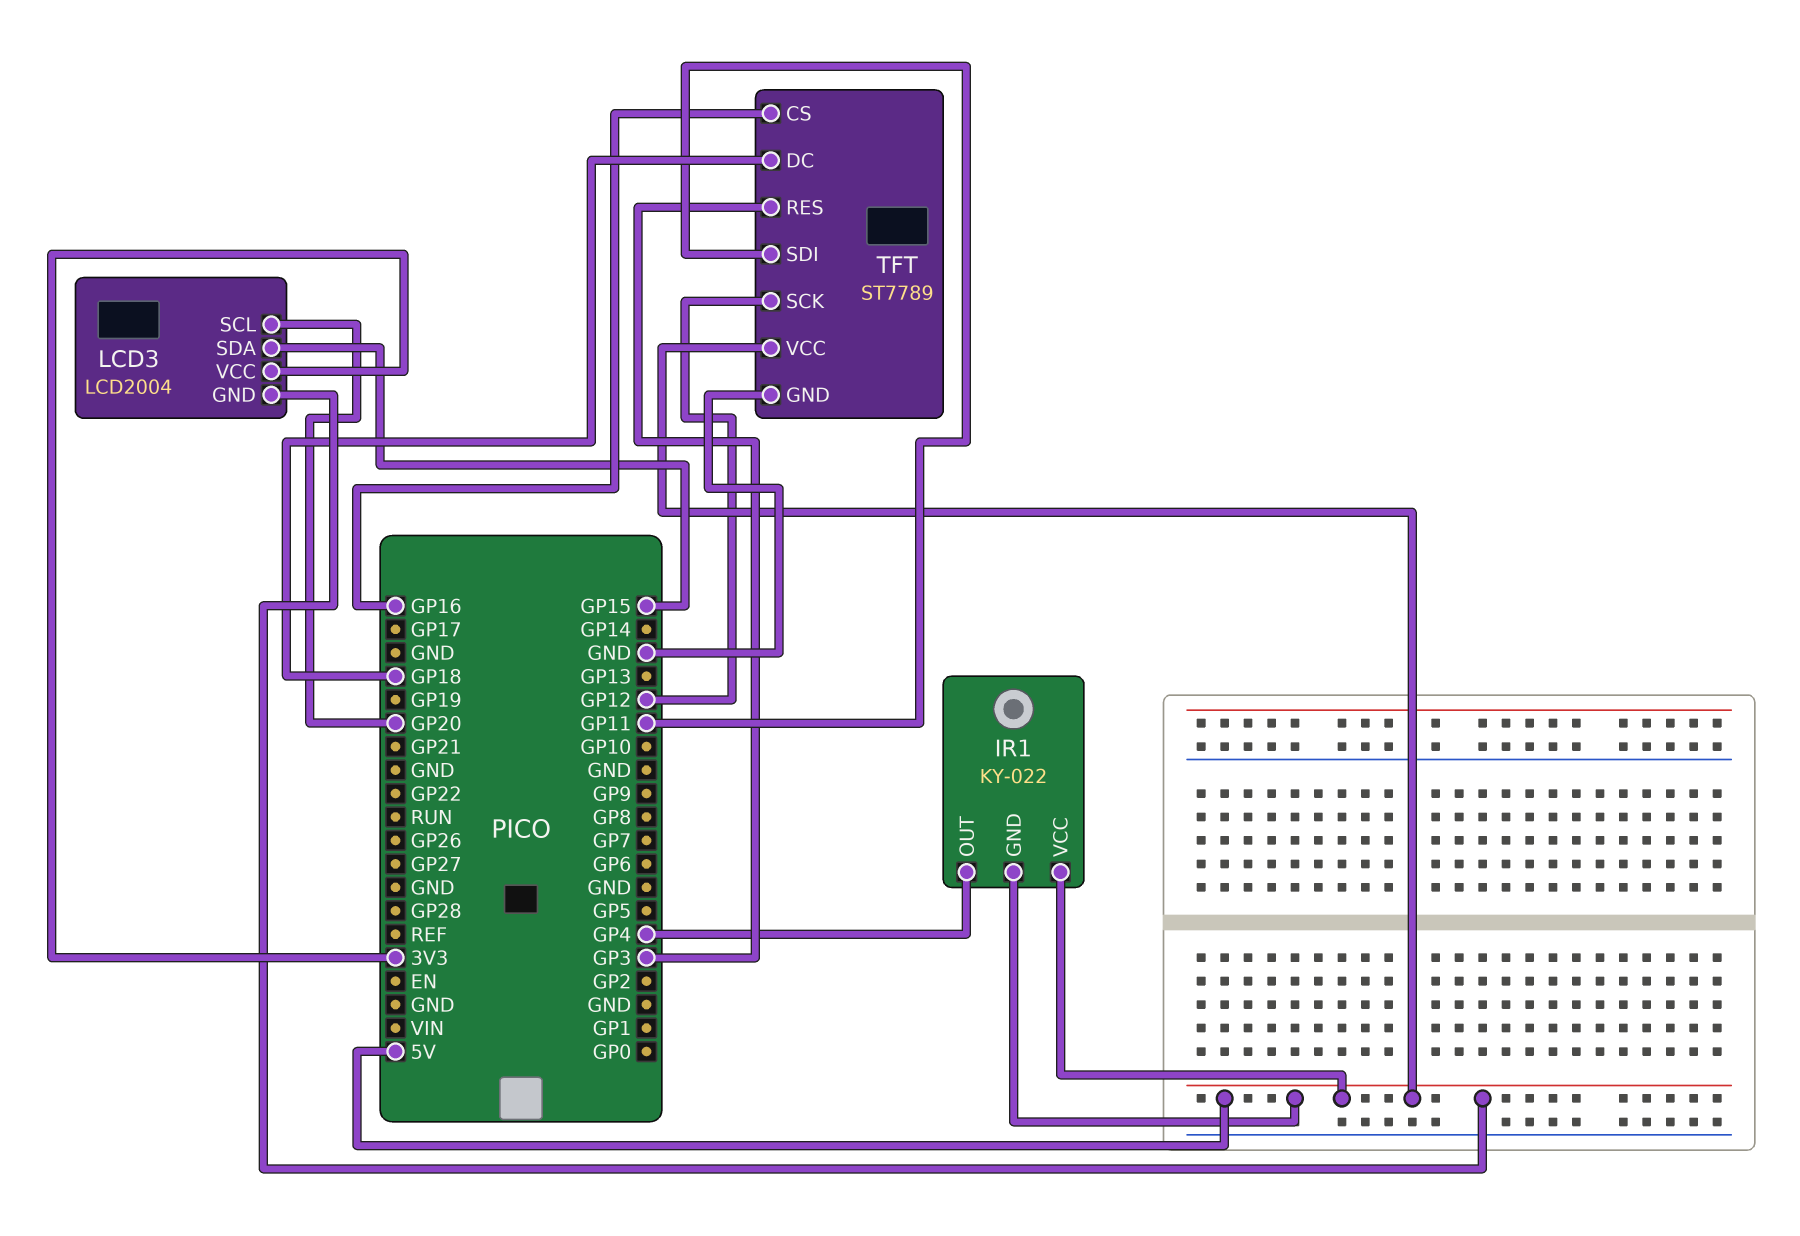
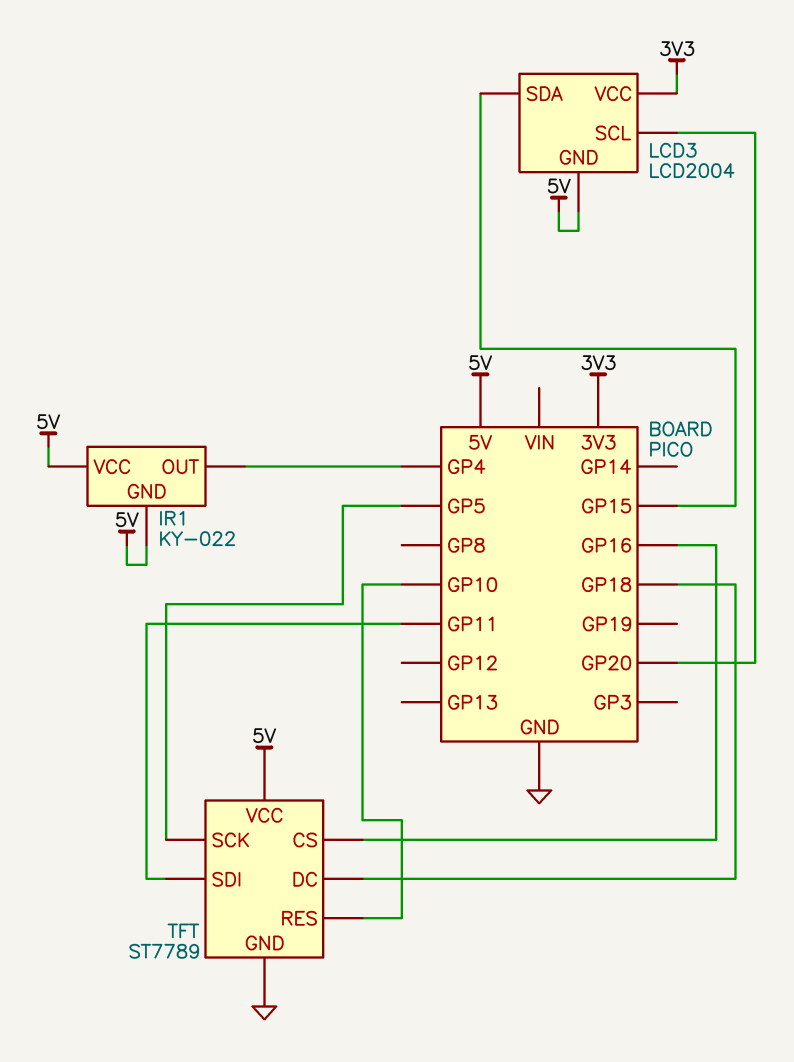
TFT pin RES: GP3 -> GP10
TFT pin SCK: GP12 -> GP5

